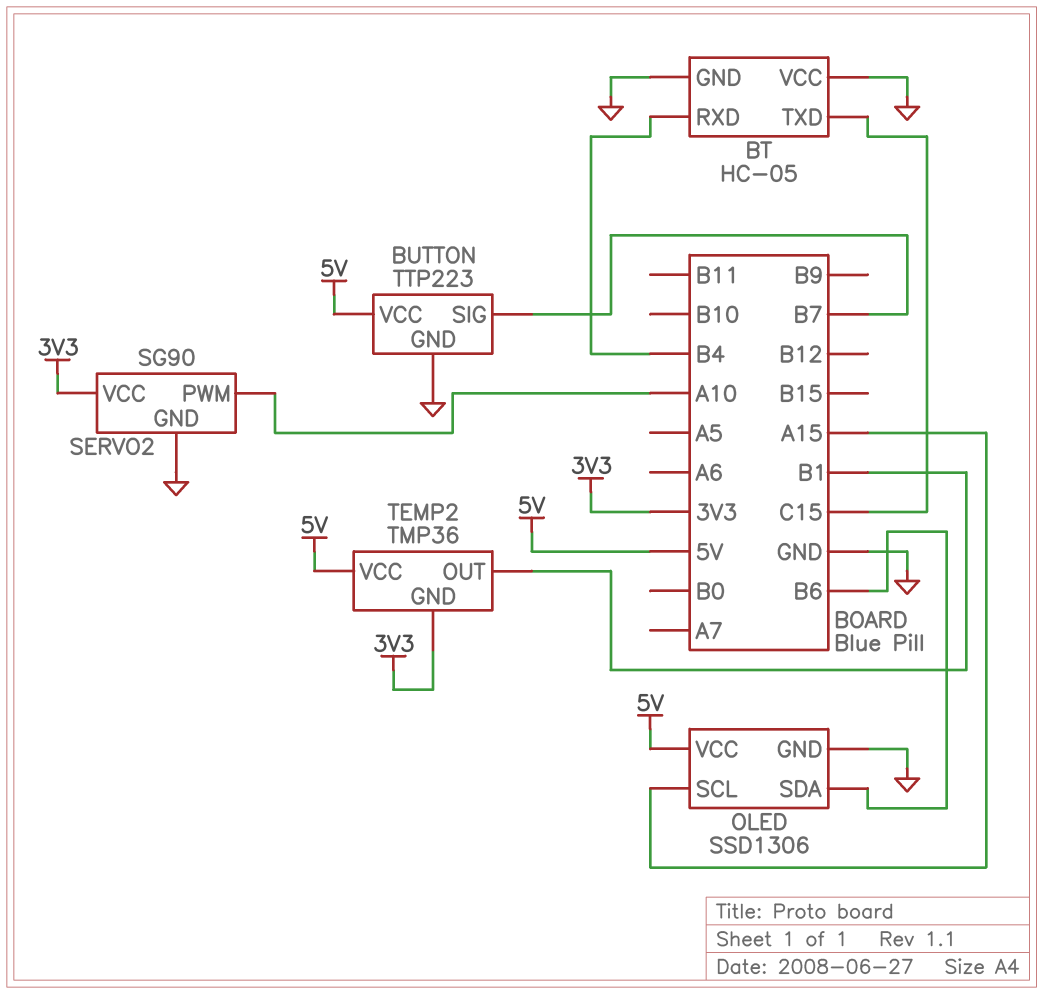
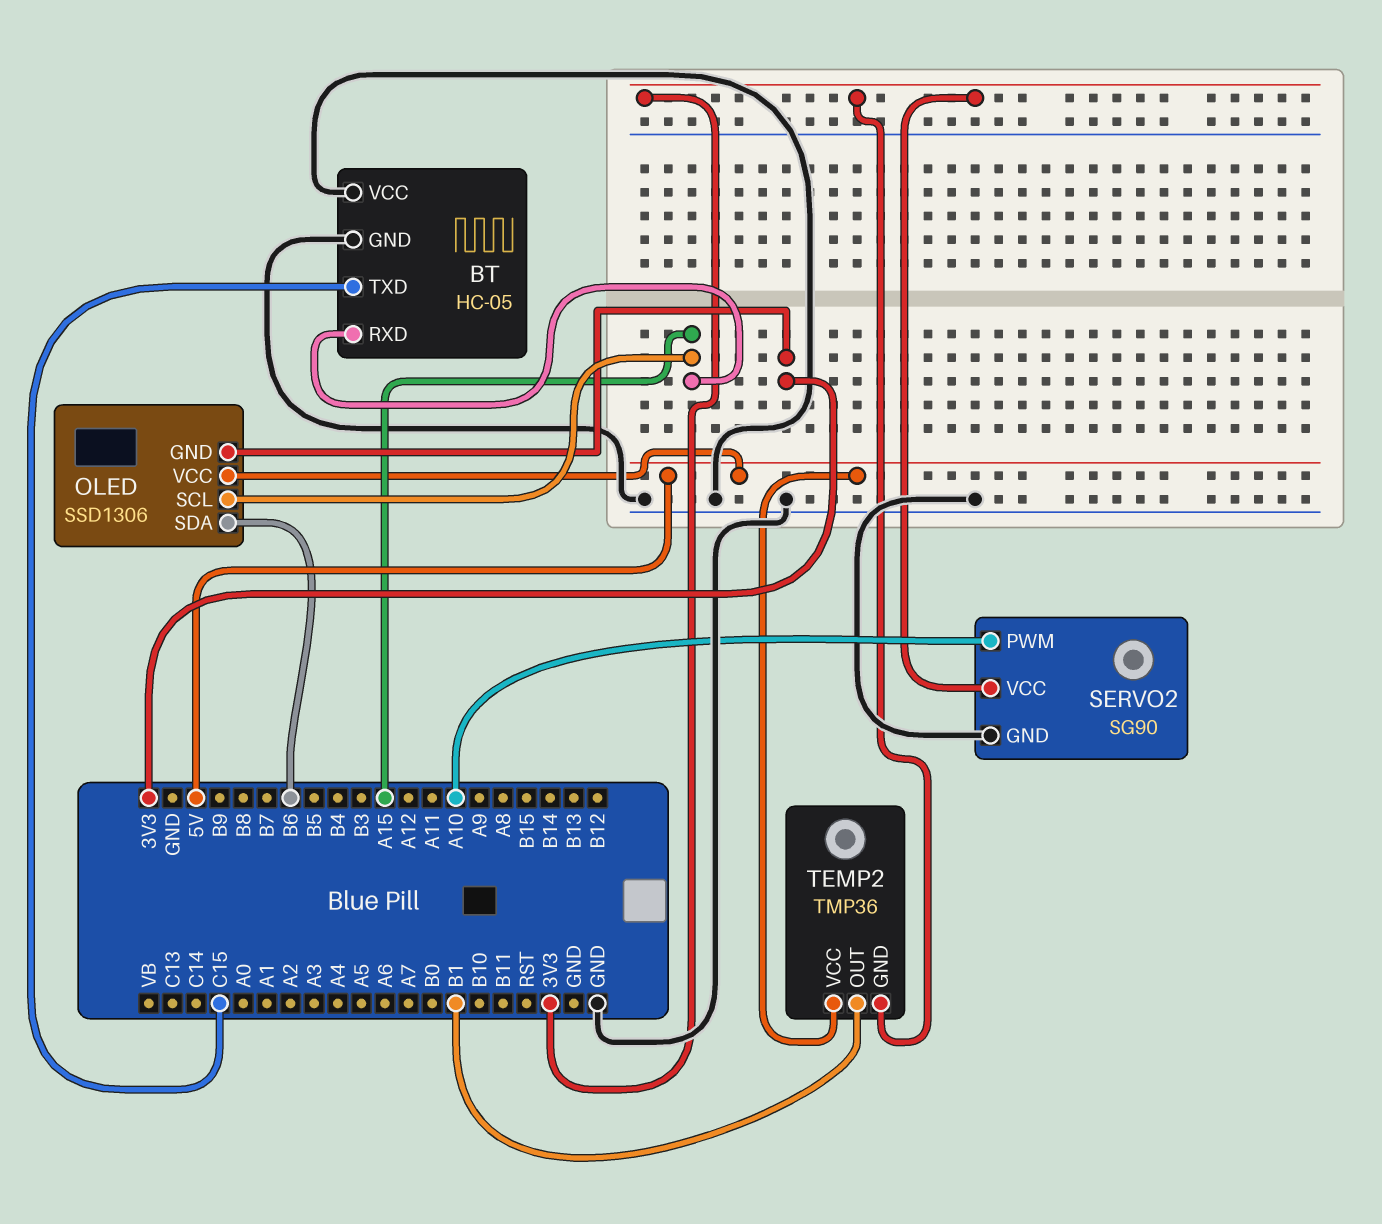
BT pin RXD: B4 -> A15
BUTTON: TTP223 -> none
BUTTON pin GND: GND -> none
BUTTON pin SIG: B7 -> none
BUTTON pin VCC: 5V -> none
OLED pin GND: GND -> 3V3

